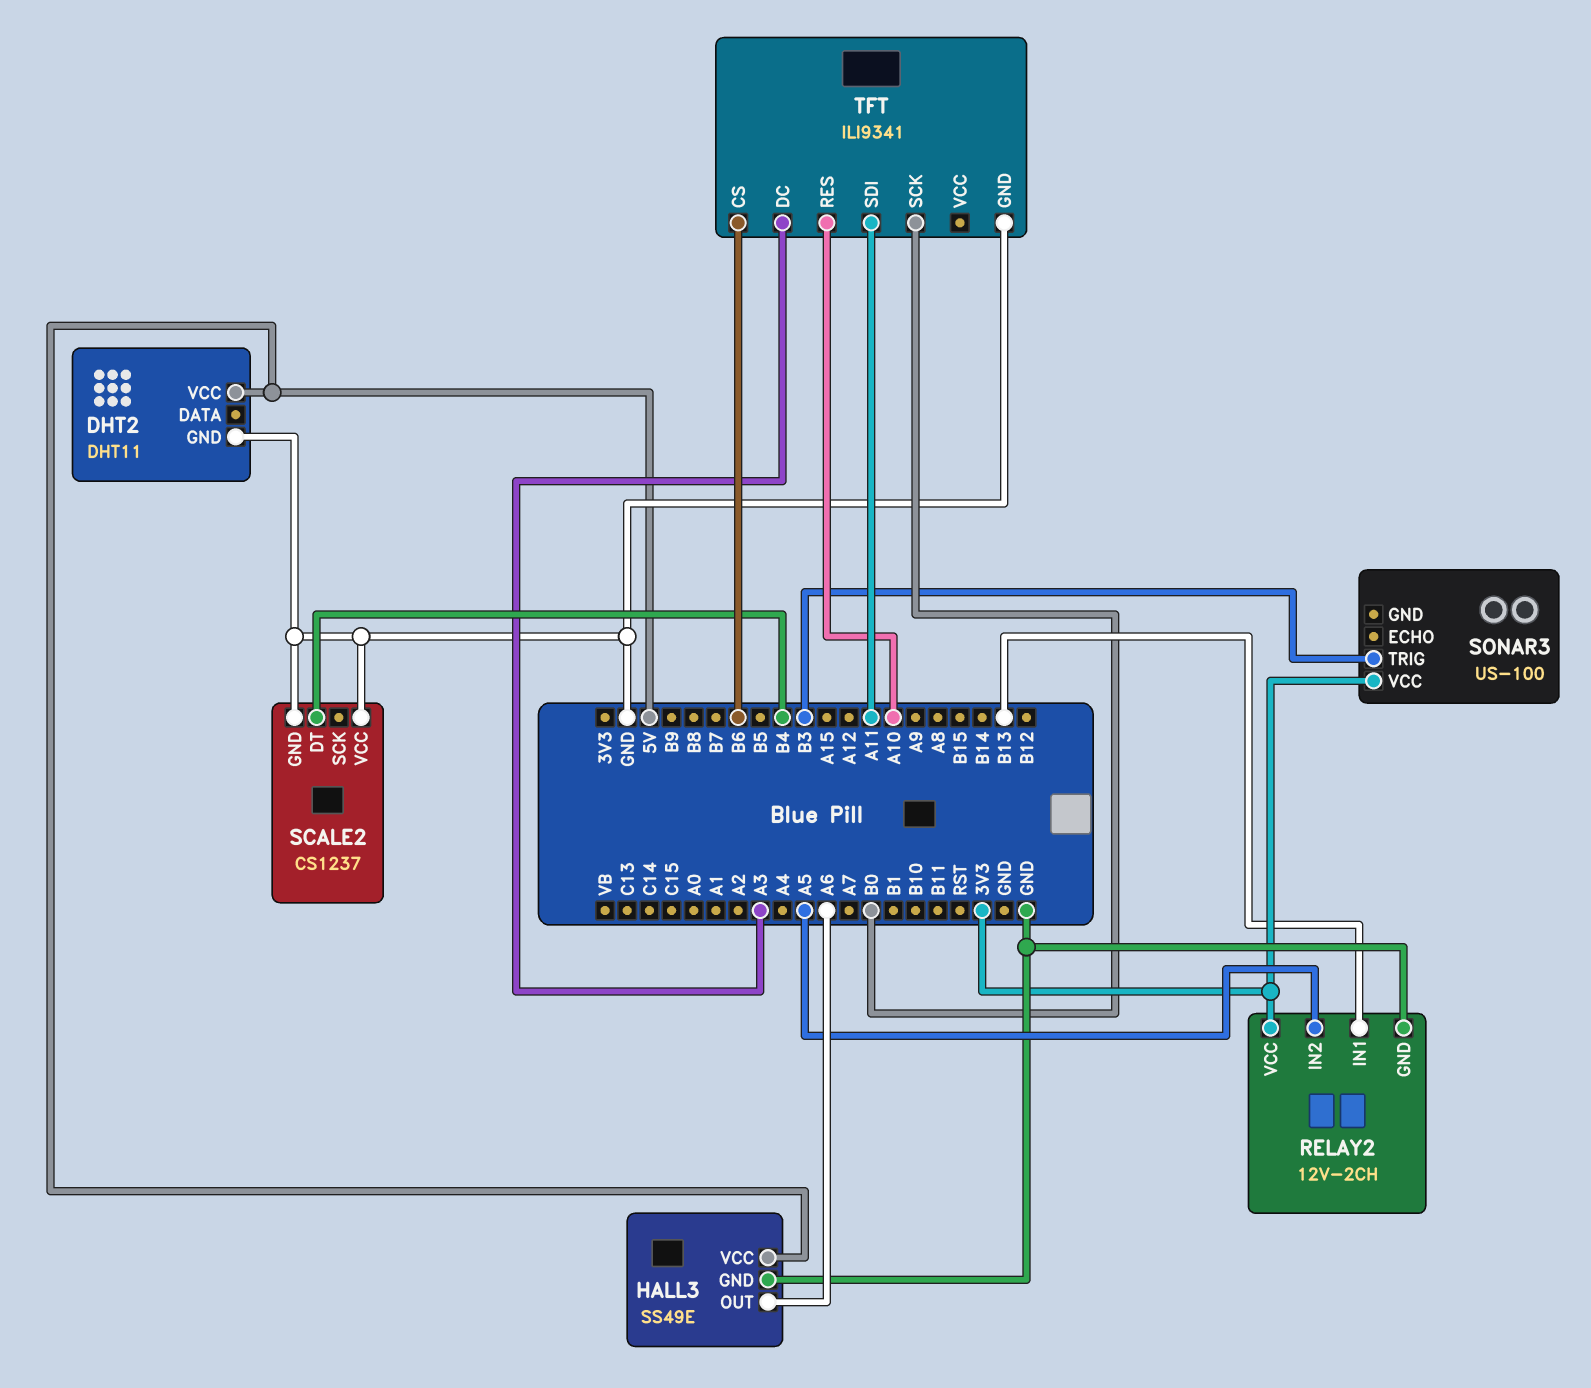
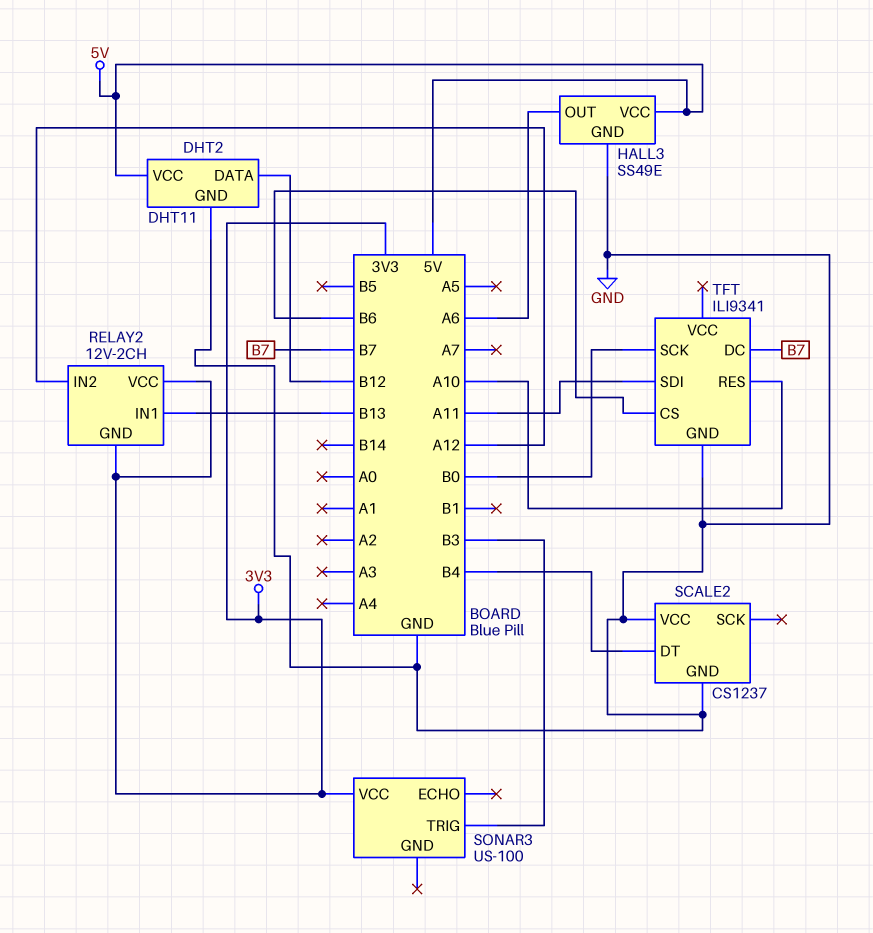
DHT2 pin DATA: none -> B12
RELAY2 pin GND: GND -> 3V3
RELAY2 pin IN2: A5 -> A12
TFT pin DC: A3 -> B7

